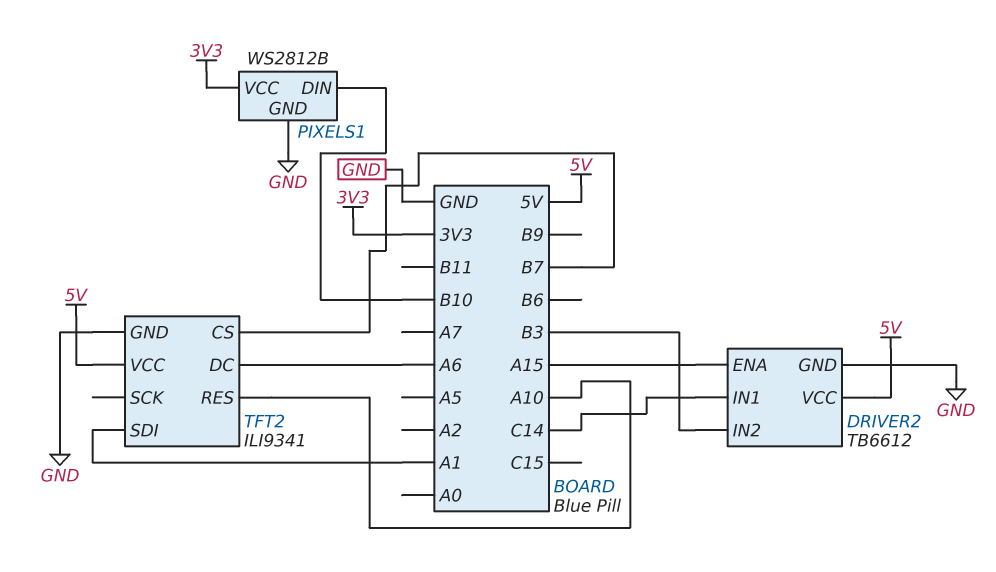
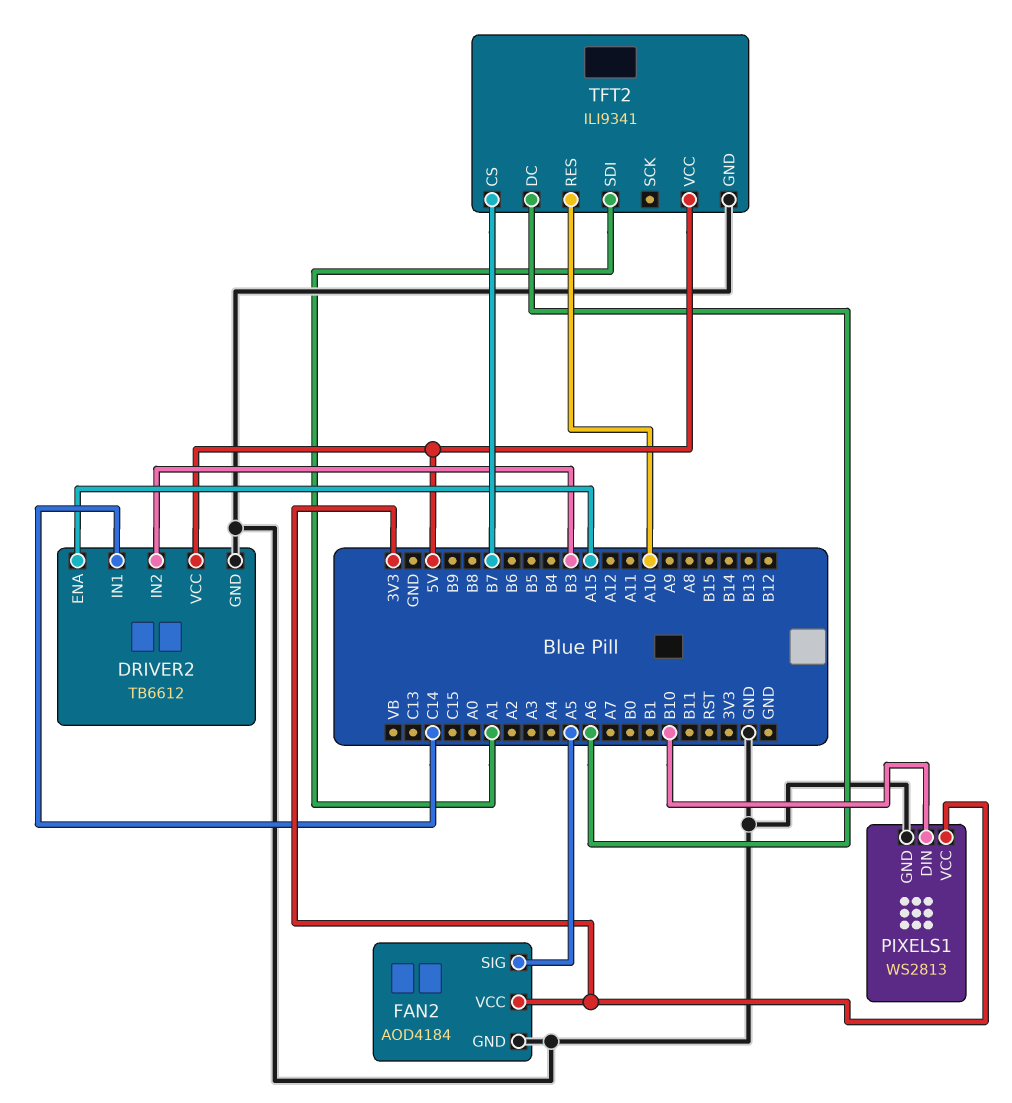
FAN2: none -> AOD4184
FAN2 pin GND: none -> GND
FAN2 pin SIG: none -> A5
FAN2 pin VCC: none -> 3V3
PIXELS1: WS2812B -> WS2813

